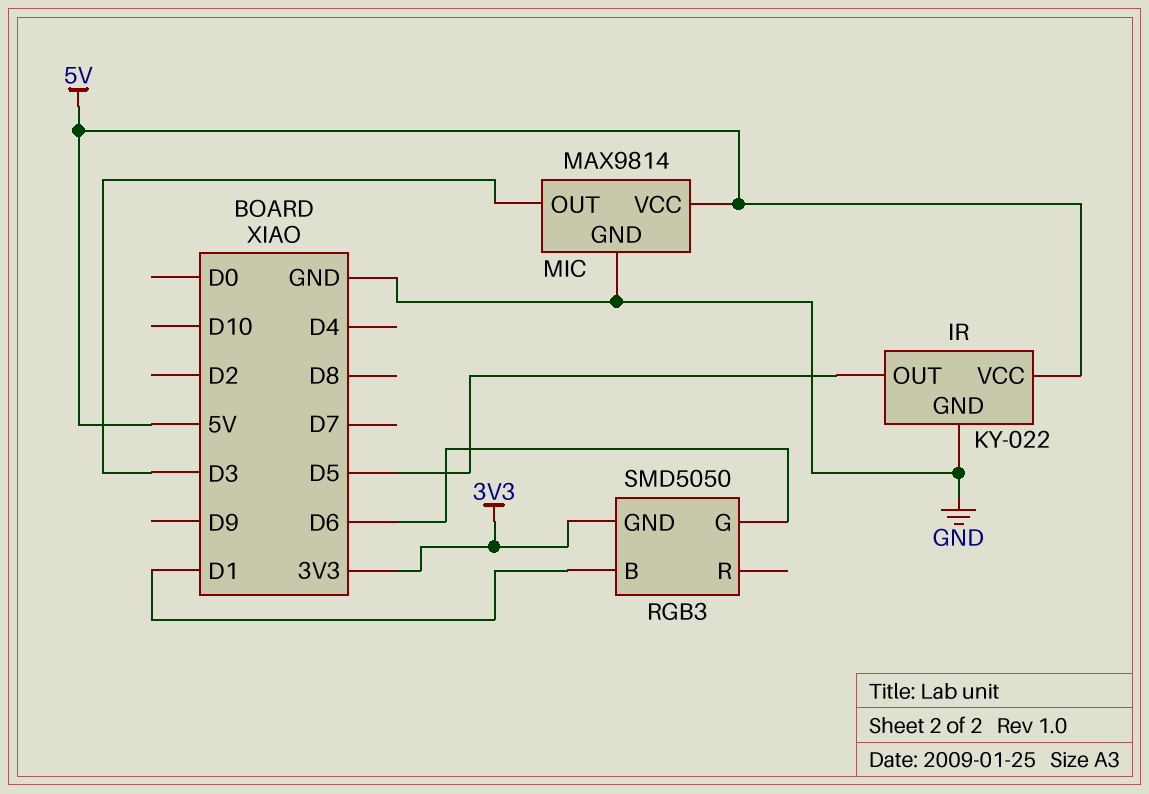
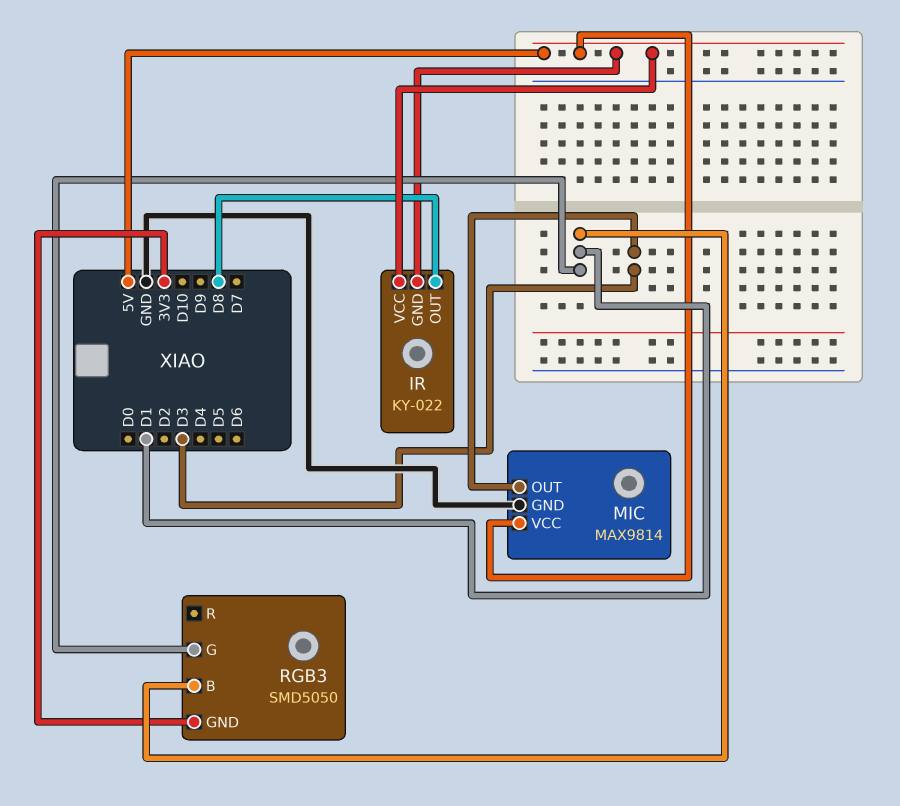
IR pin GND: GND -> 5V
IR pin OUT: D5 -> D8
RGB3 pin G: D6 -> D1

